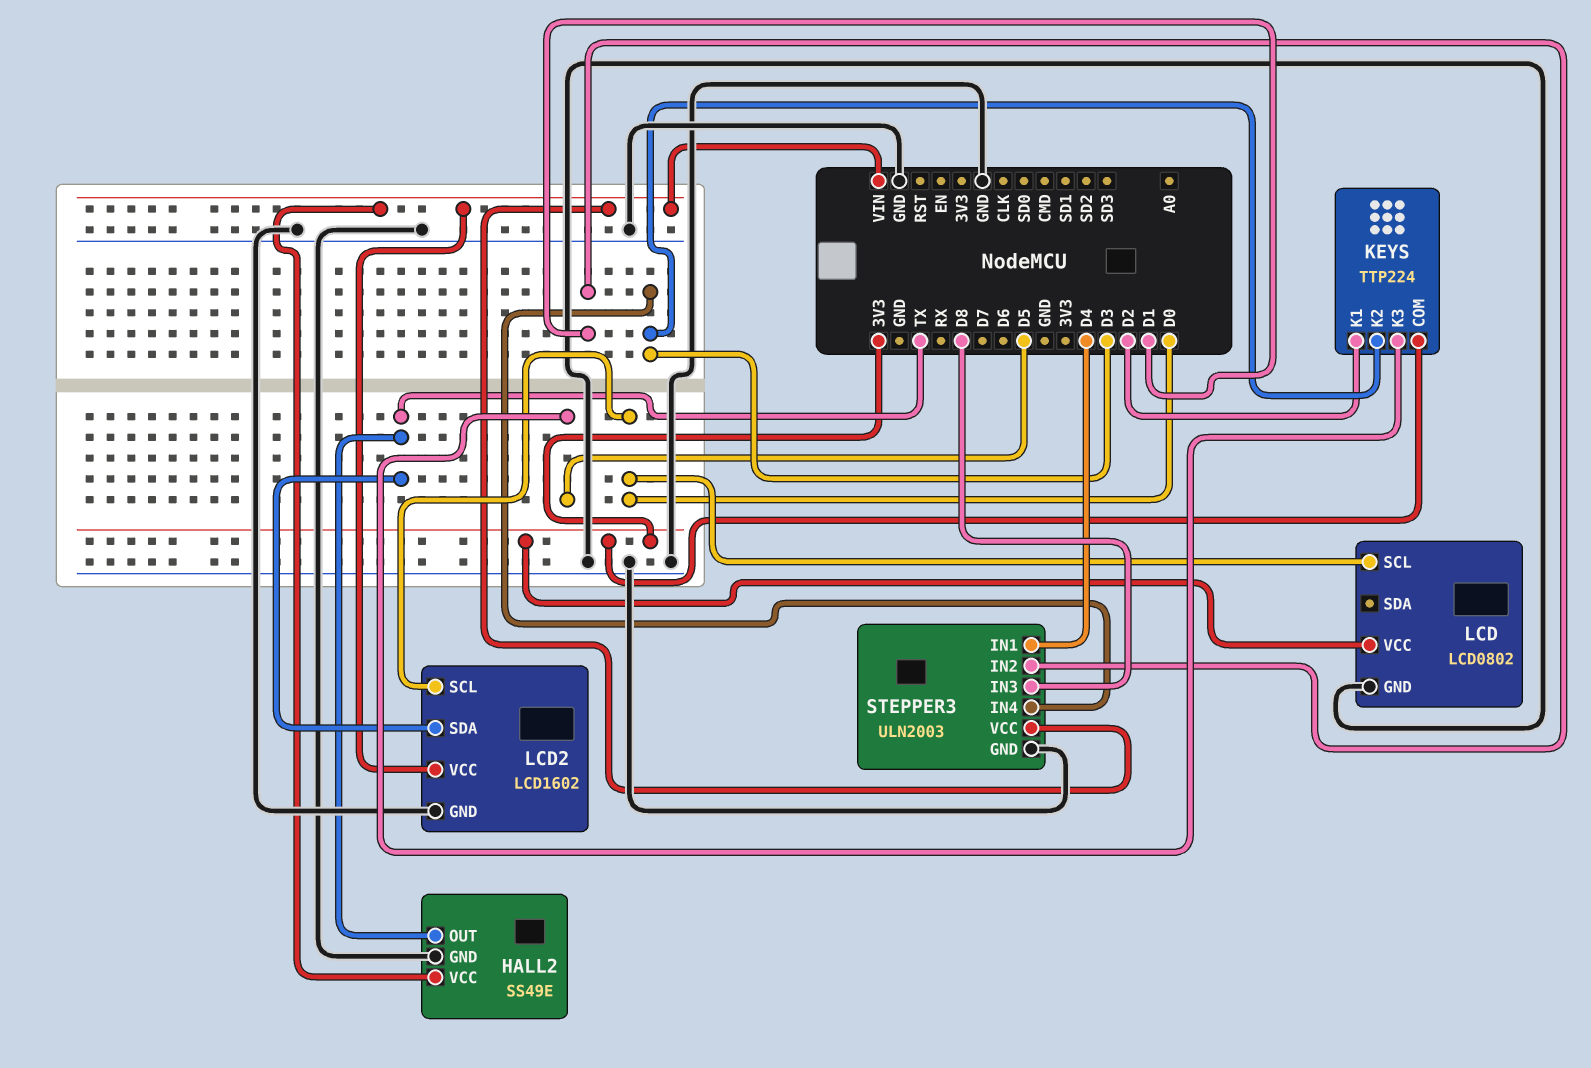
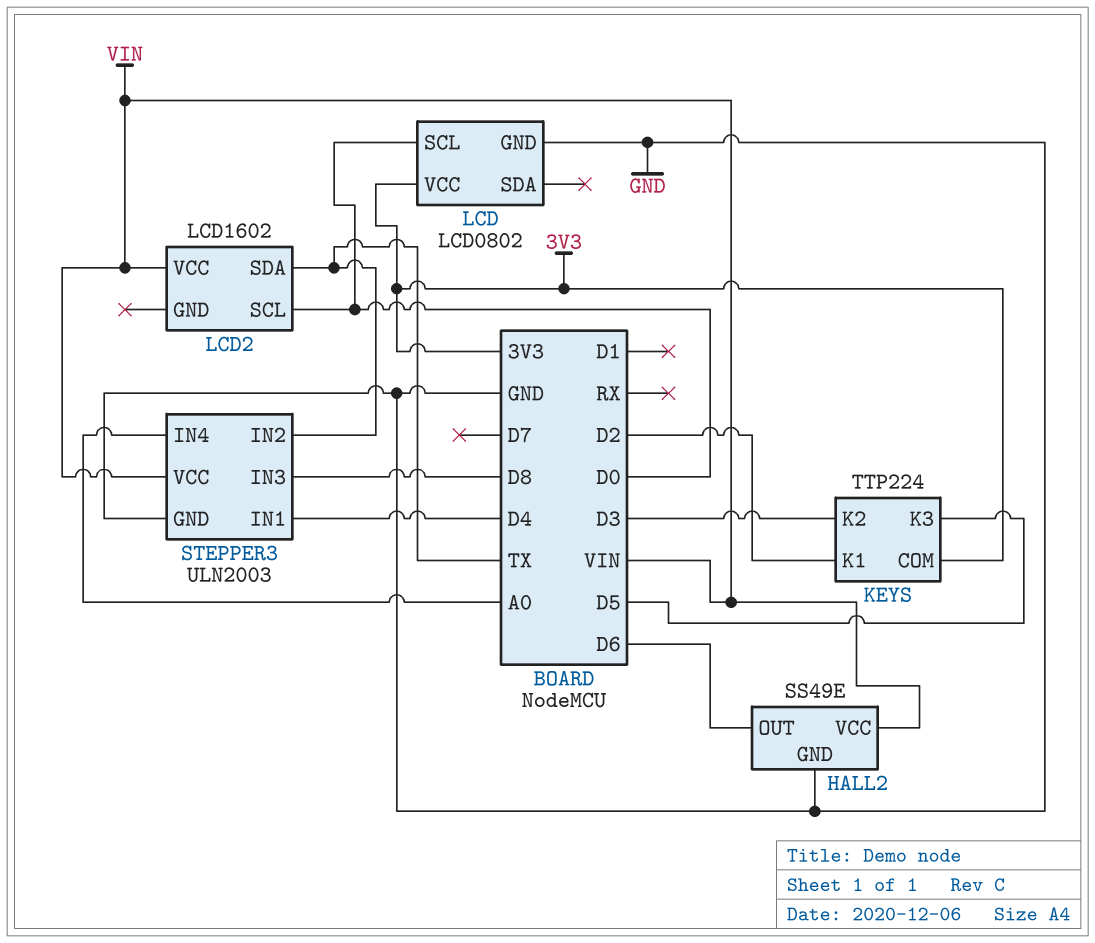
HALL2 pin OUT: TX -> D6
LCD2 pin GND: GND -> none
STEPPER3 pin IN2: D1 -> TX
STEPPER3 pin IN4: D3 -> A0

